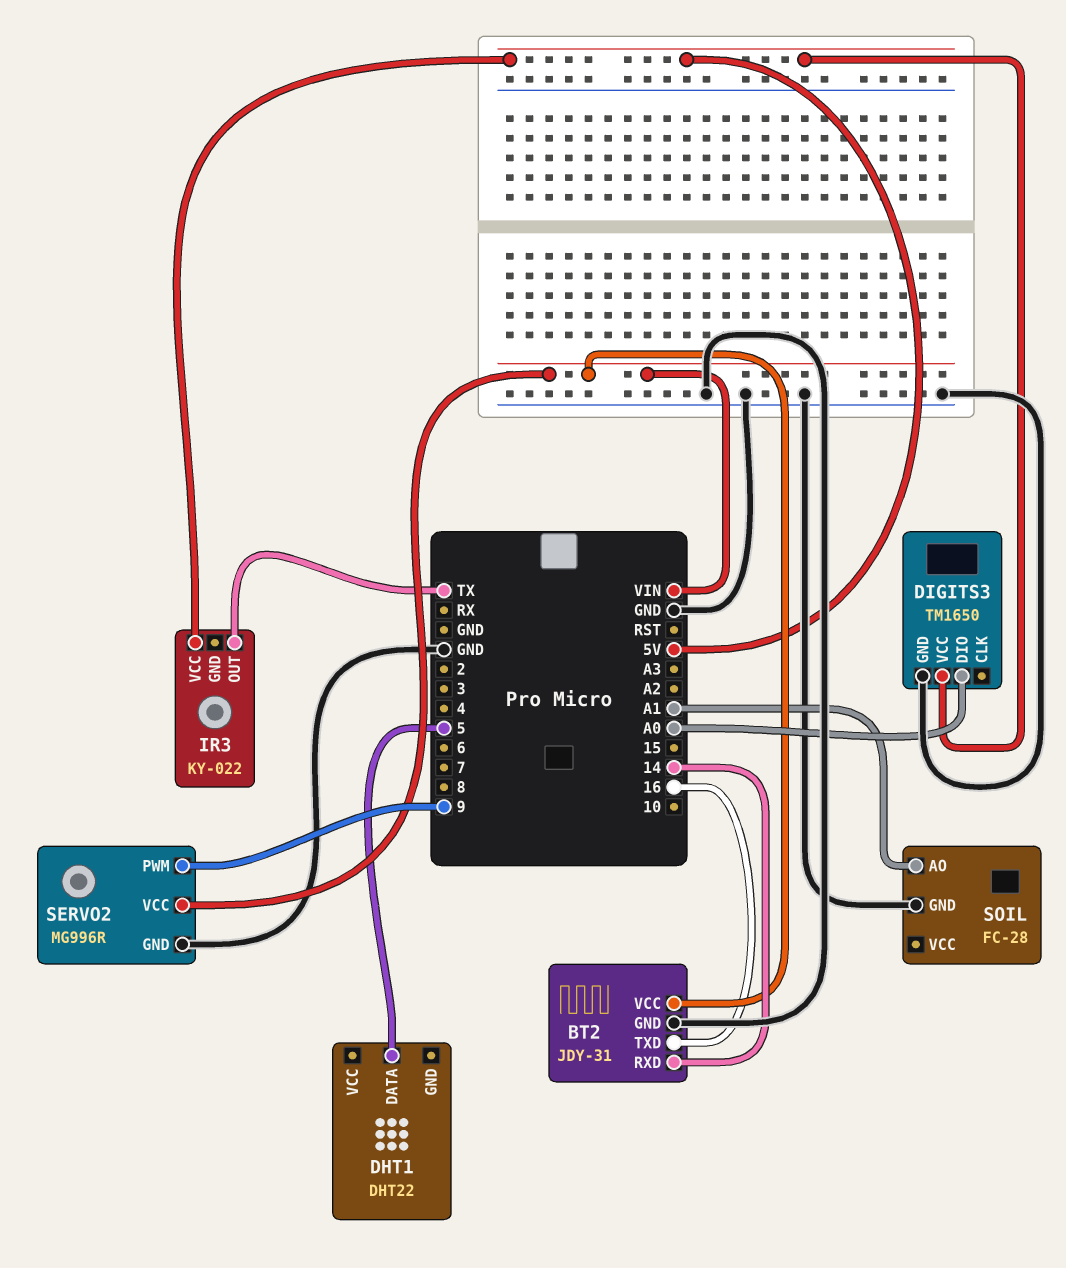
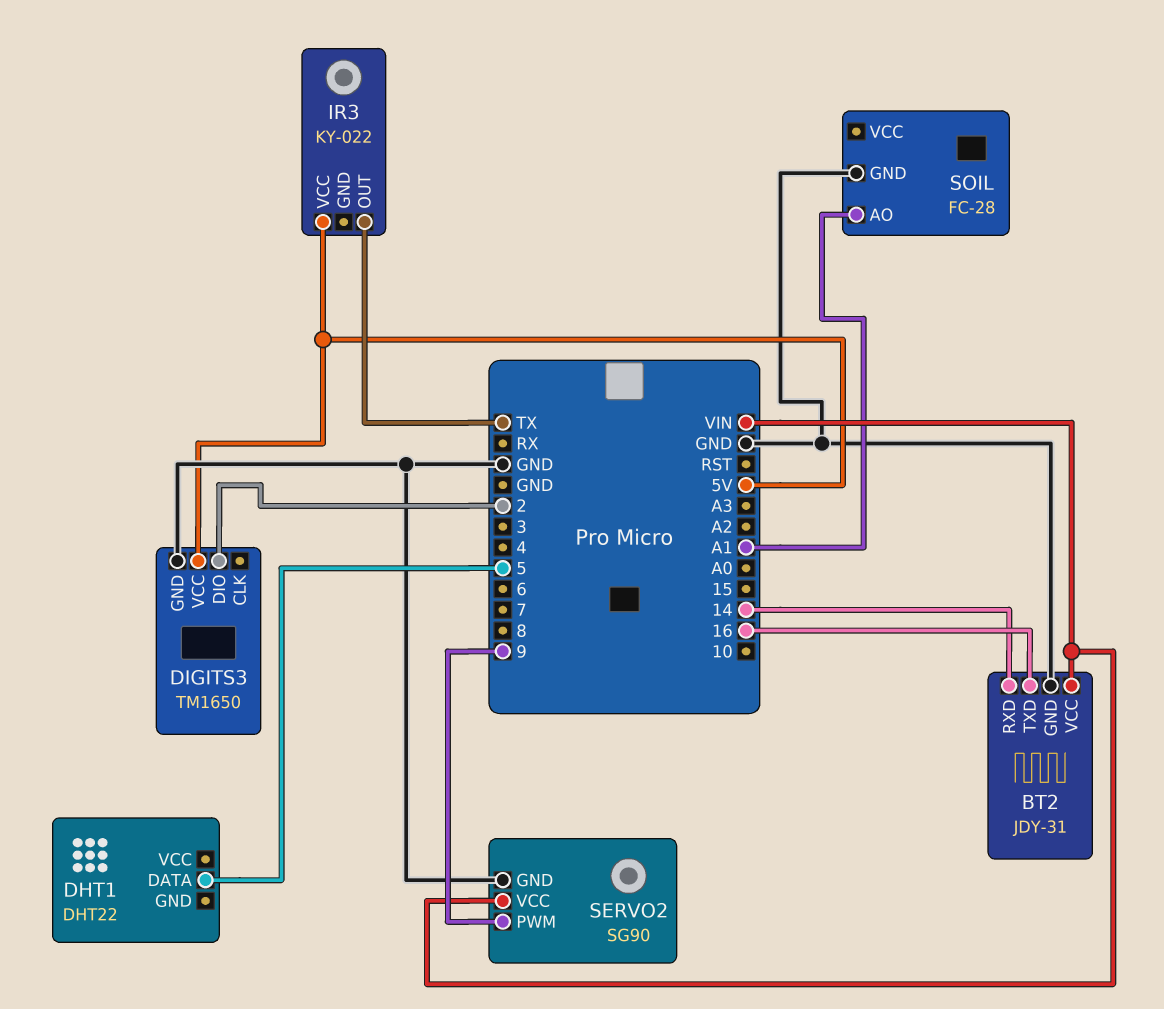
DIGITS3 pin DIO: A0 -> 2
SERVO2: MG996R -> SG90

